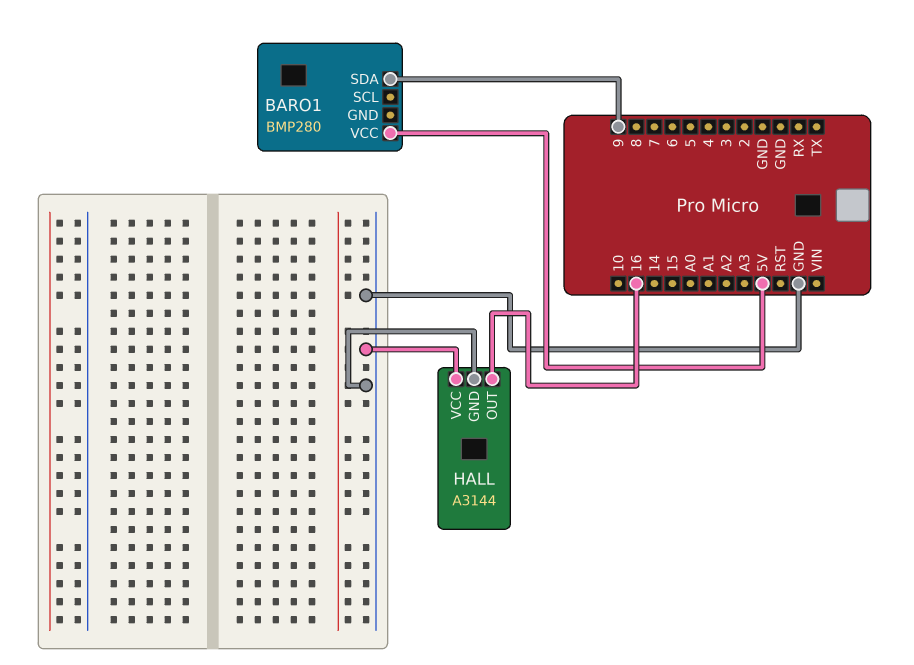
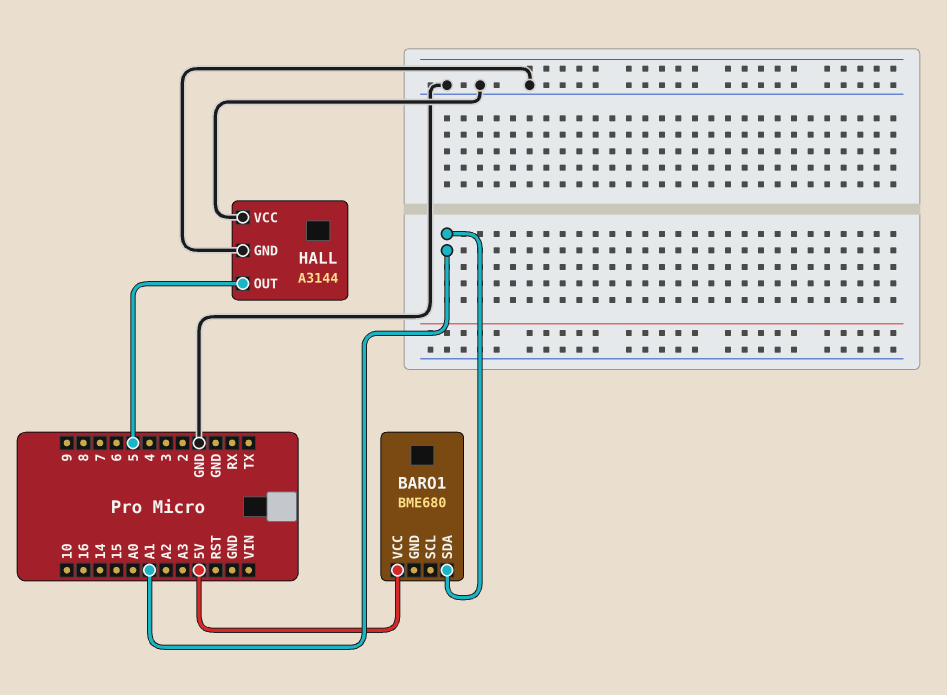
BARO1: BMP280 -> BME680
BARO1 pin SDA: 9 -> A1
HALL pin OUT: 16 -> 5

